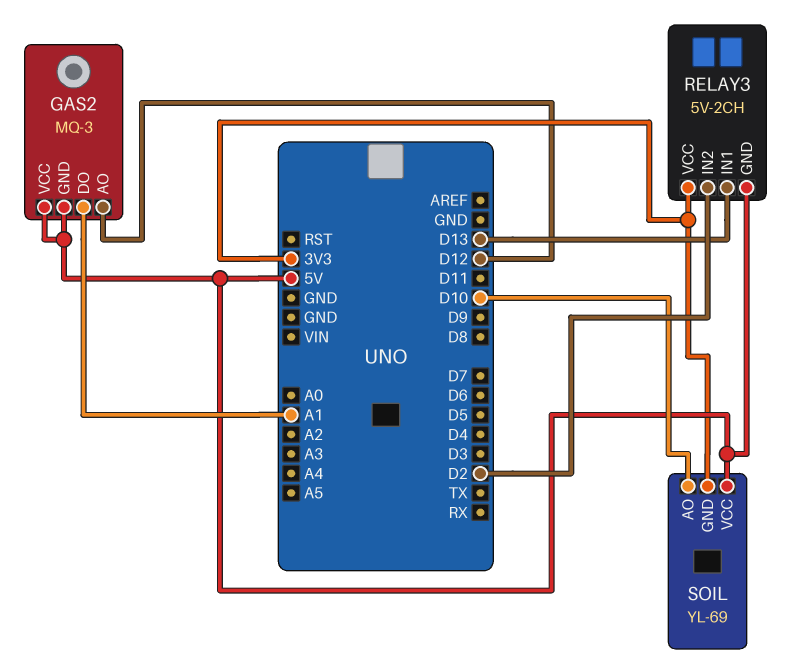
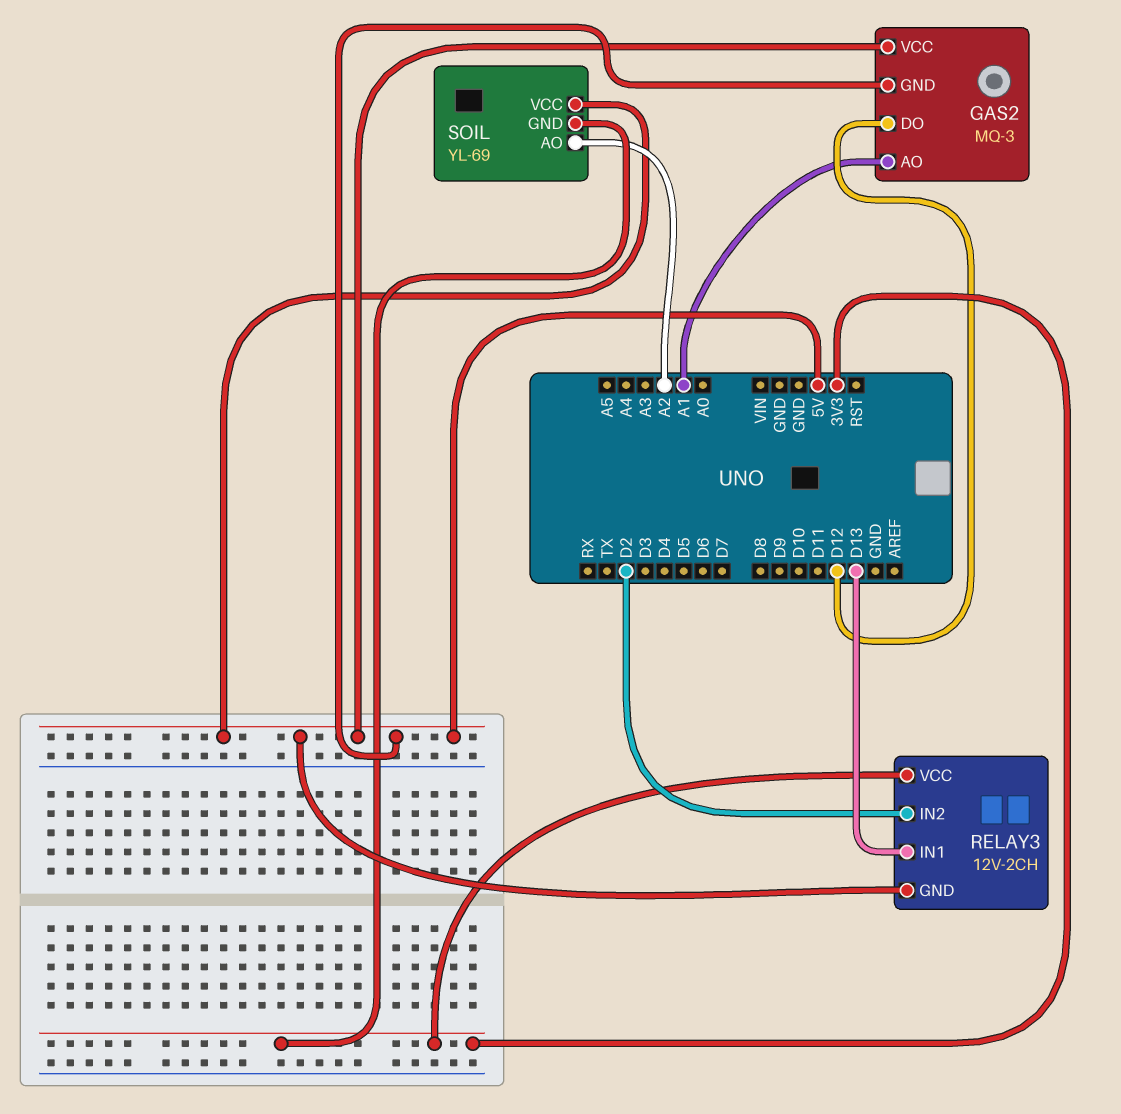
GAS2 pin AO: D12 -> A1
GAS2 pin DO: A1 -> D12
RELAY3: 5V-2CH -> 12V-2CH
SOIL pin AO: D10 -> A2

